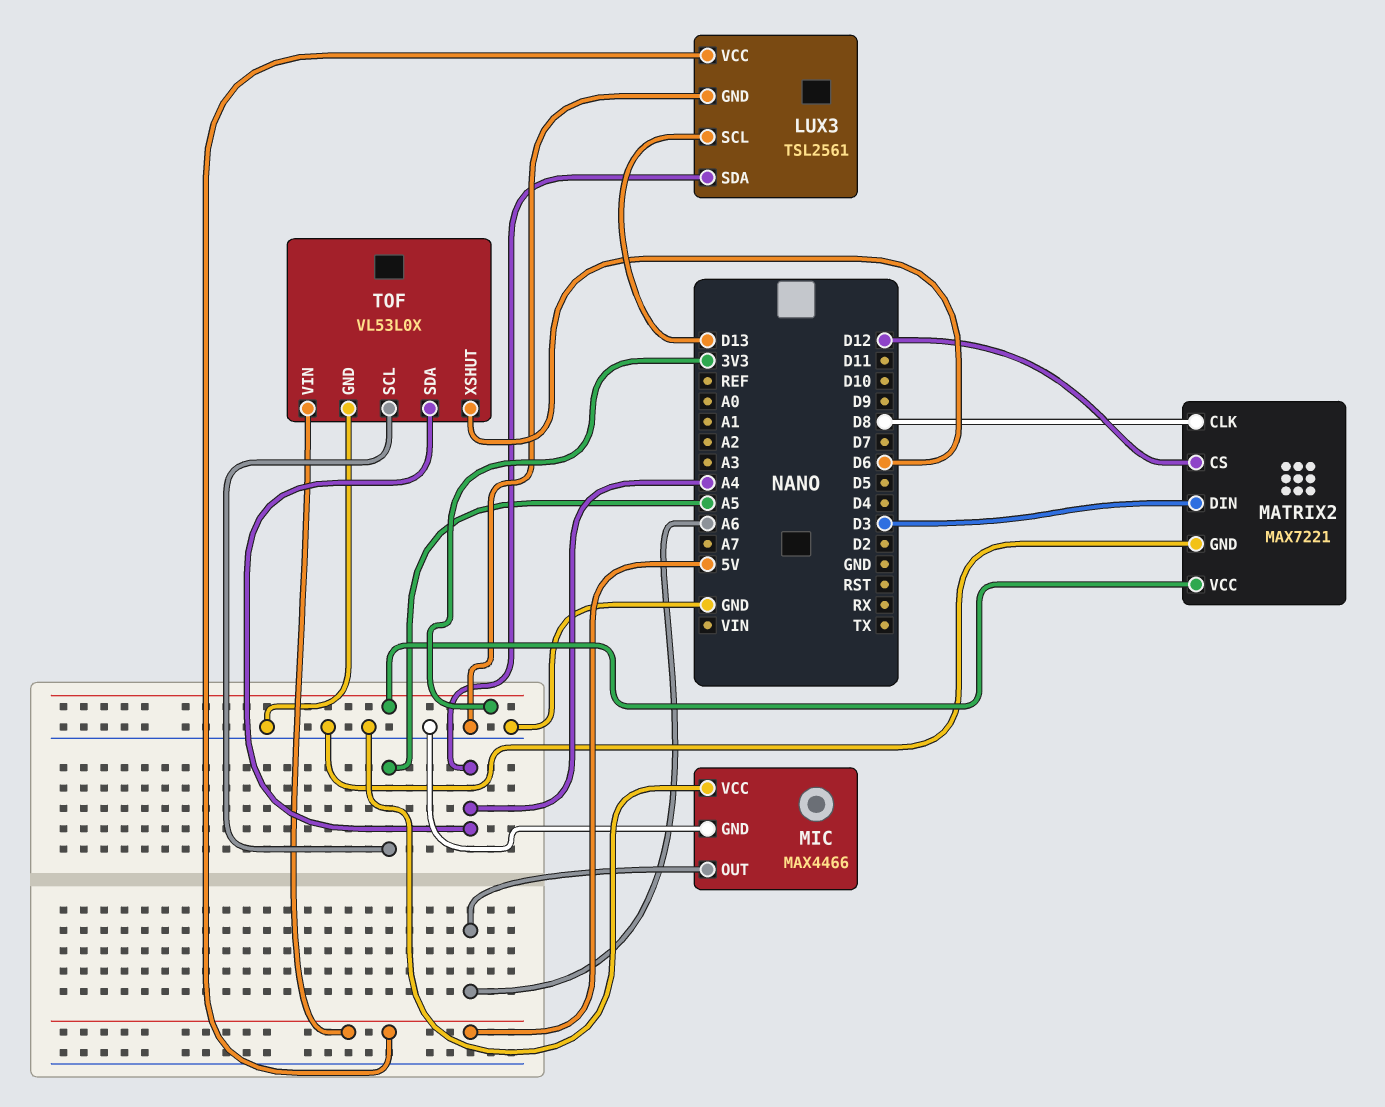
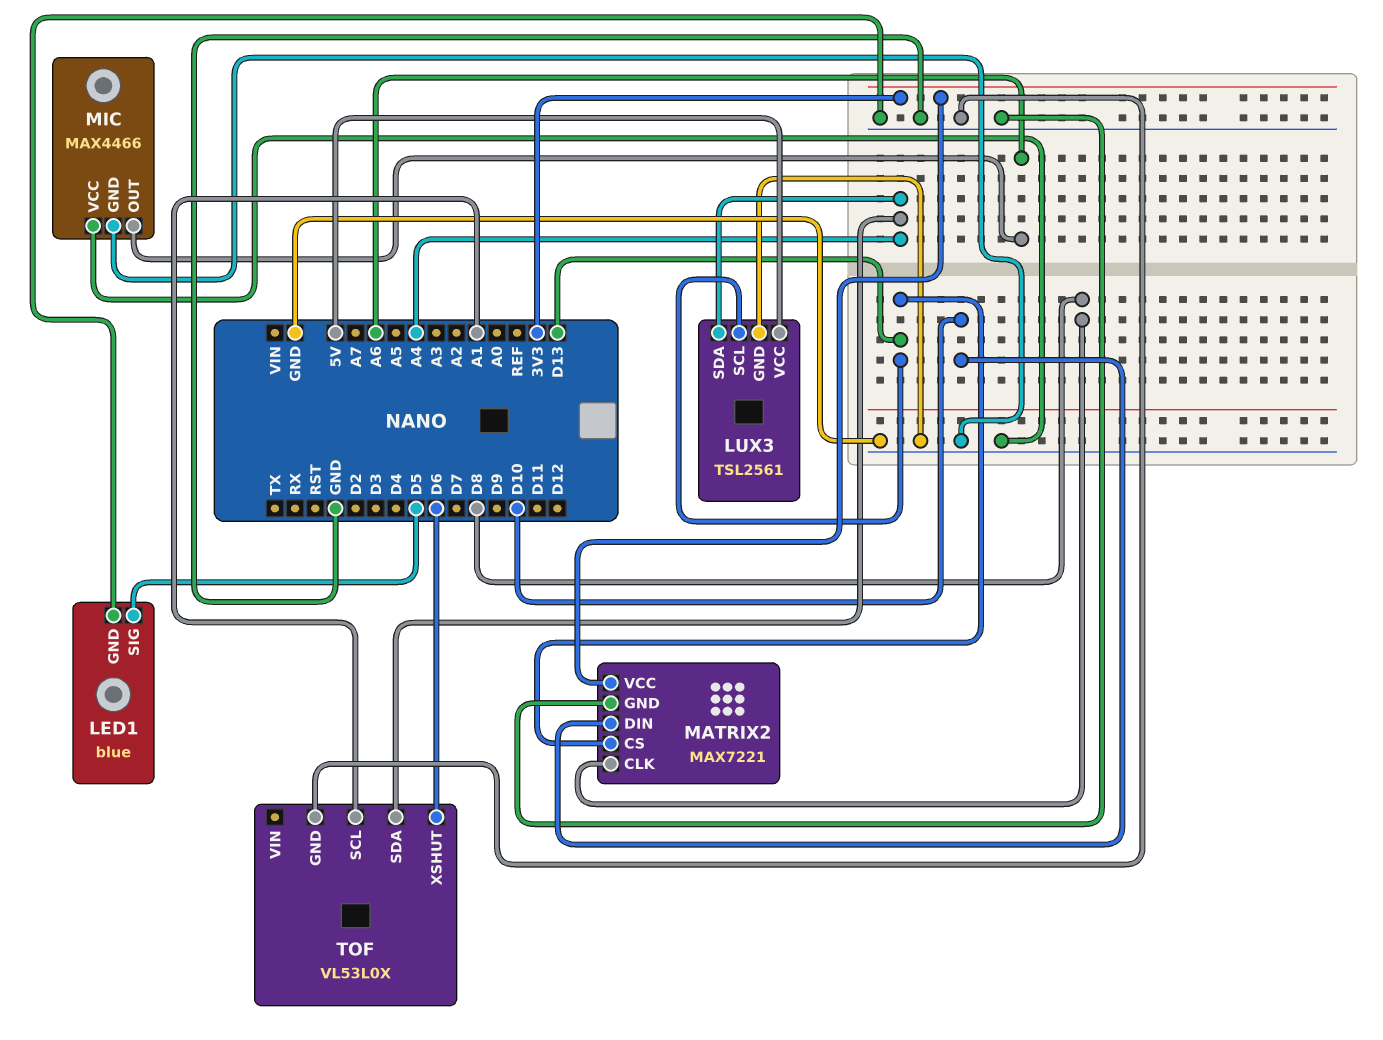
LED1: none -> blue
LED1 pin GND: none -> GND
LED1 pin SIG: none -> D5
MATRIX2 pin CS: D12 -> D13
MATRIX2 pin DIN: D3 -> D10
TOF pin SCL: A5 -> A1
TOF pin VIN: 5V -> none

